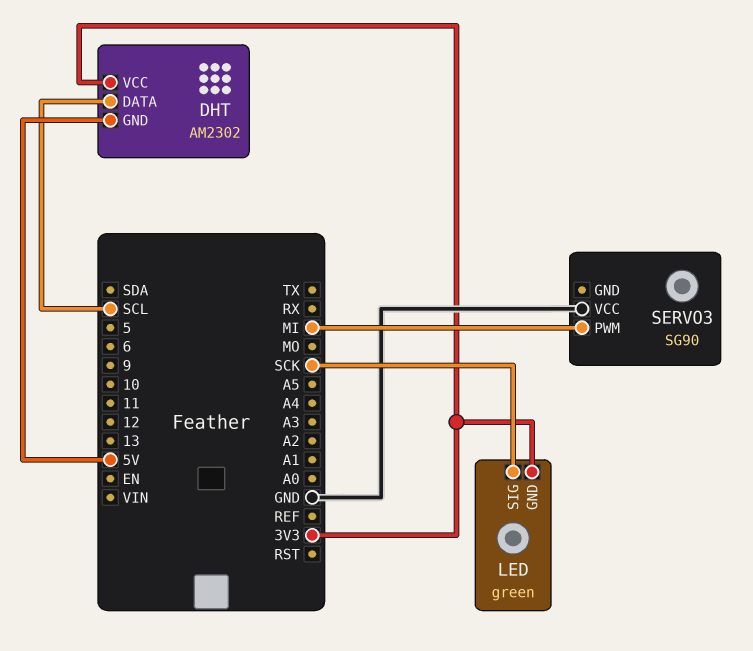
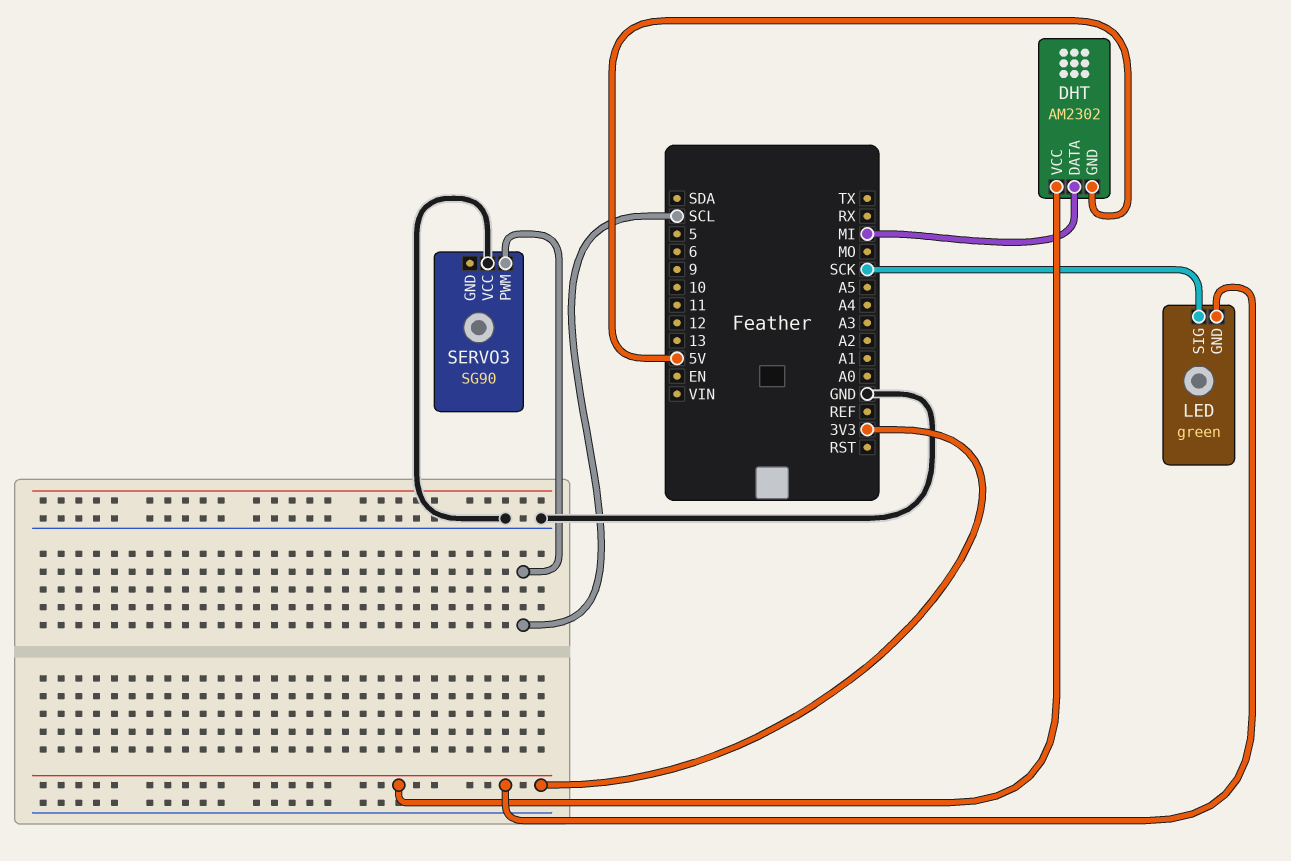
DHT pin DATA: SCL -> MI
SERVO3 pin PWM: MI -> SCL

